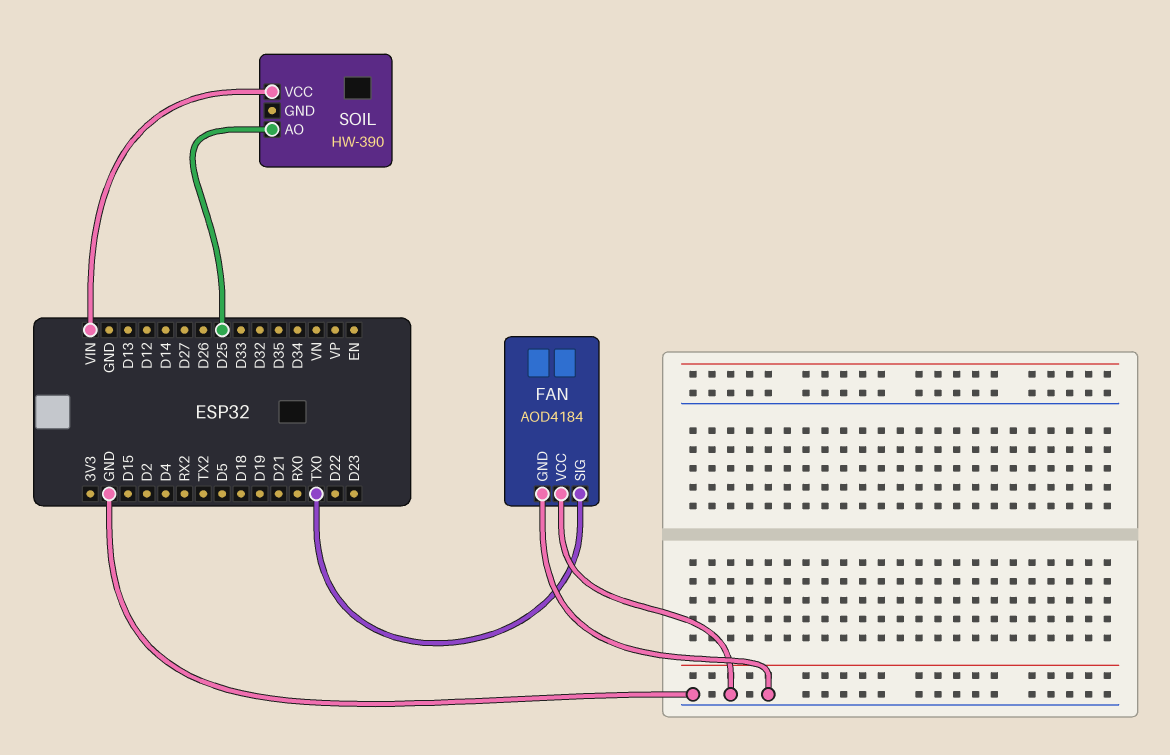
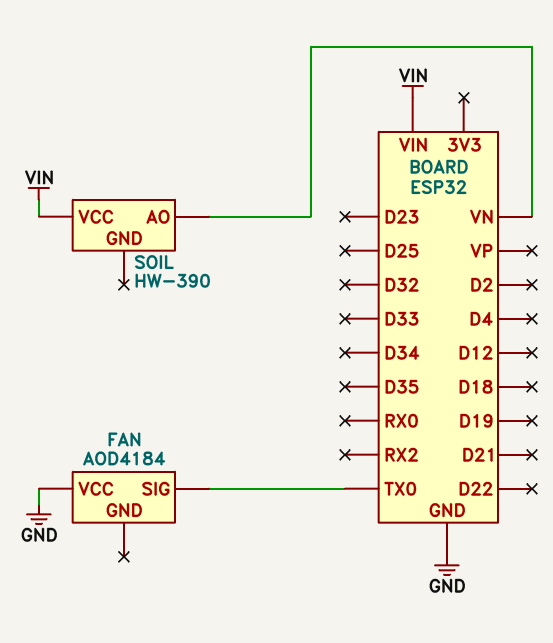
FAN pin GND: GND -> none
SOIL pin AO: D25 -> VN

